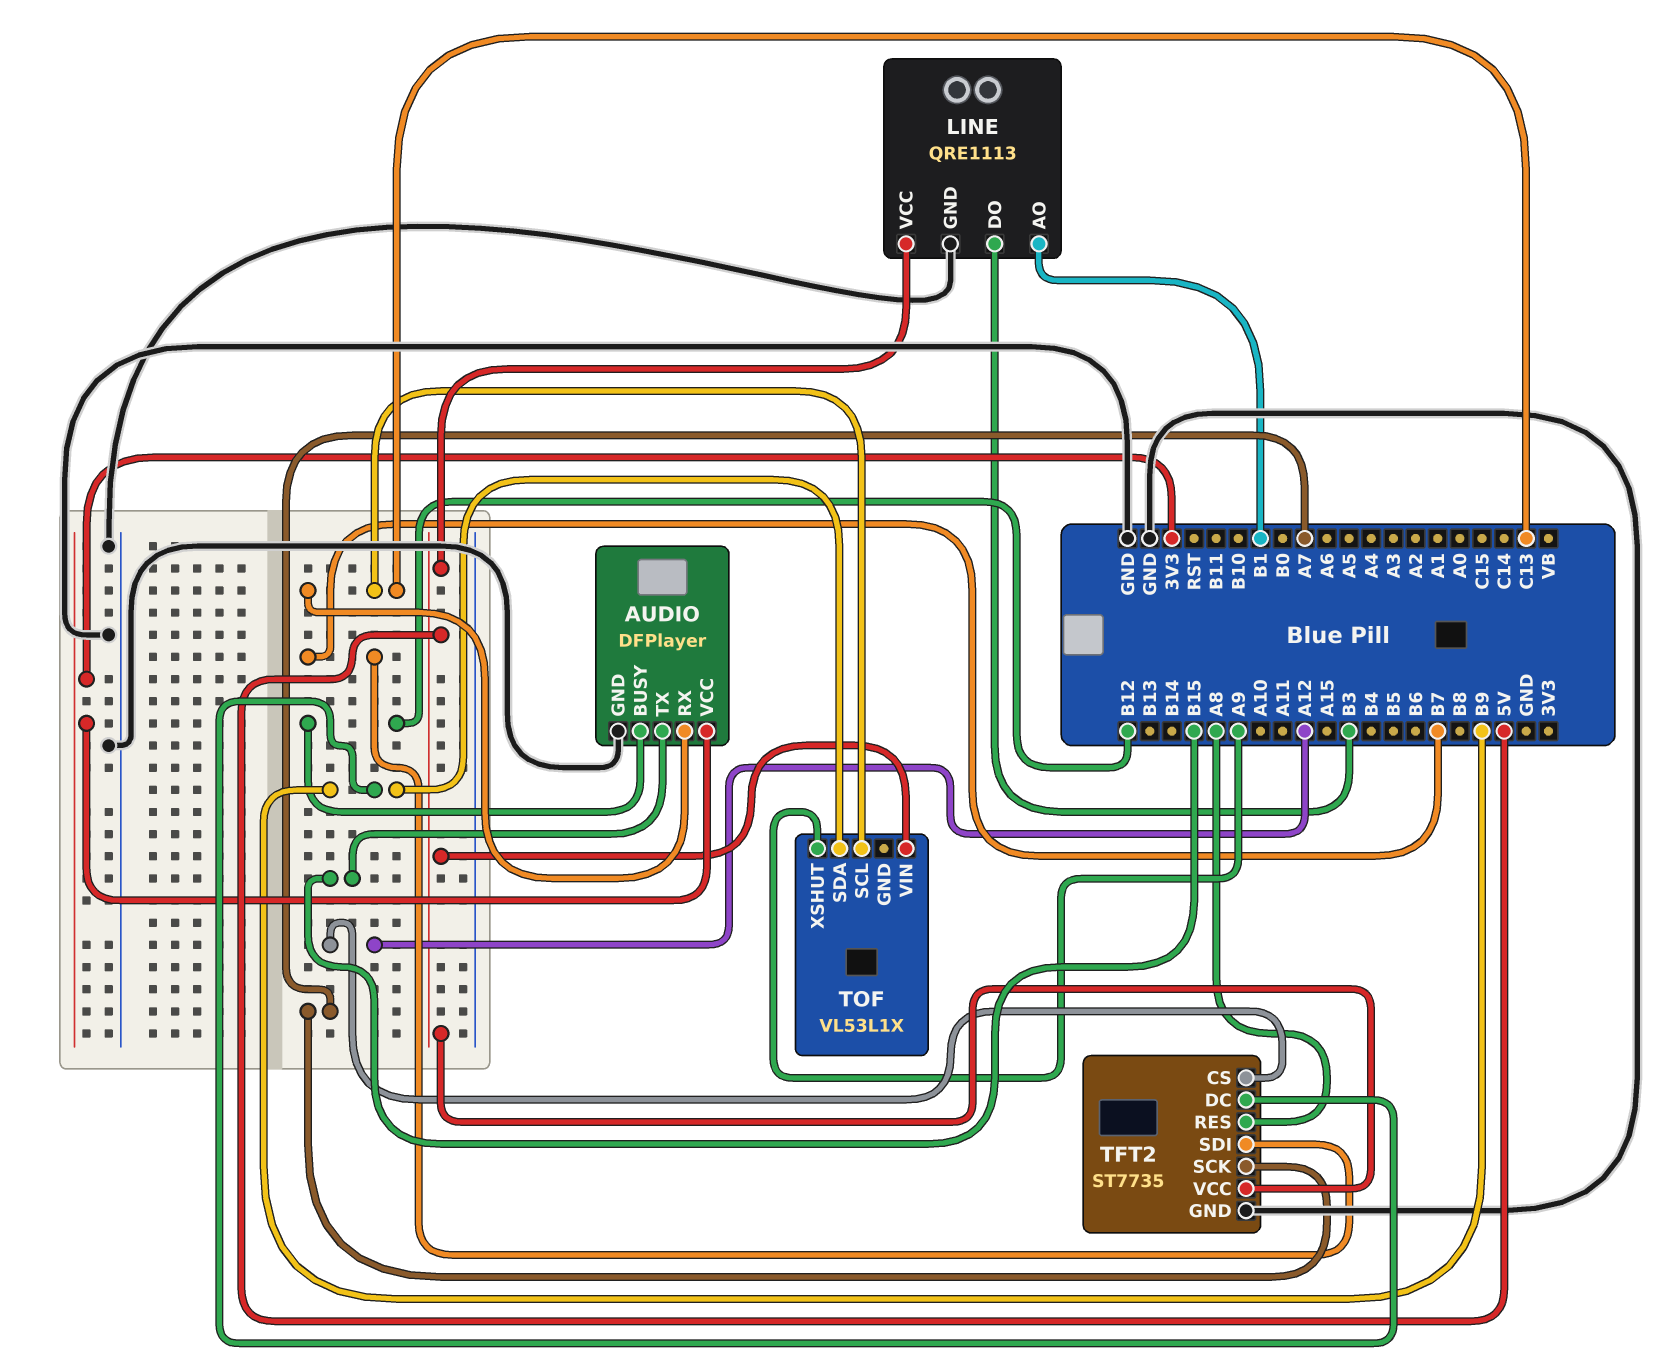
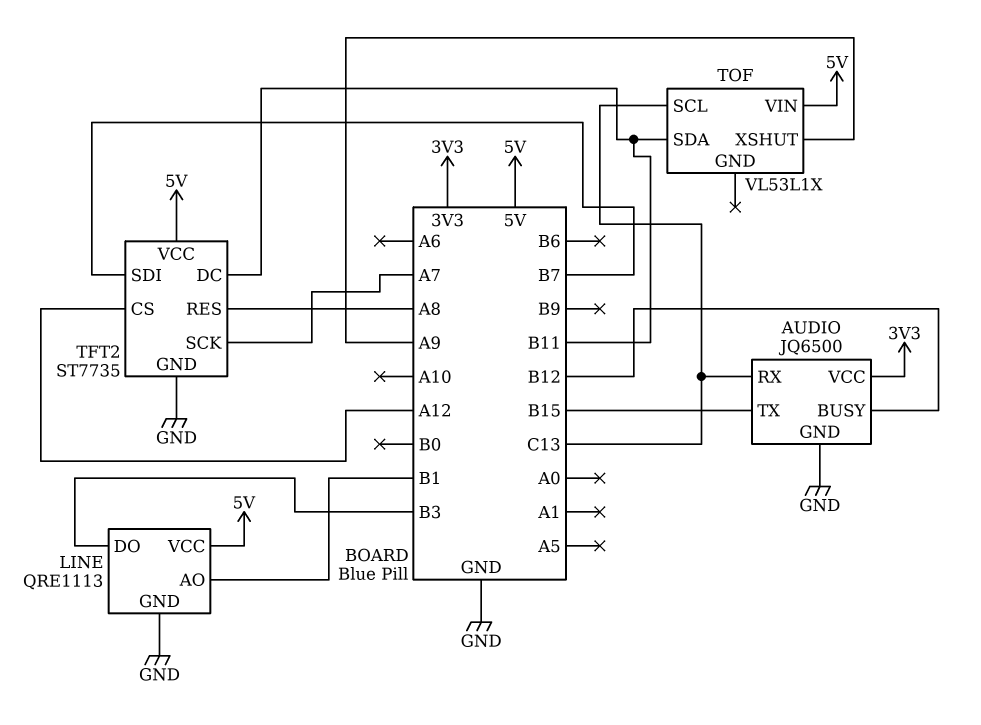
AUDIO: DFPlayer -> JQ6500
TFT2 pin DC: B9 -> B11
TOF pin SDA: B9 -> B11

